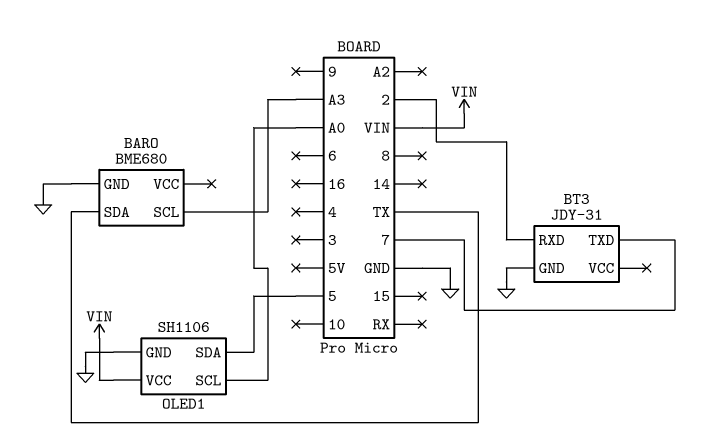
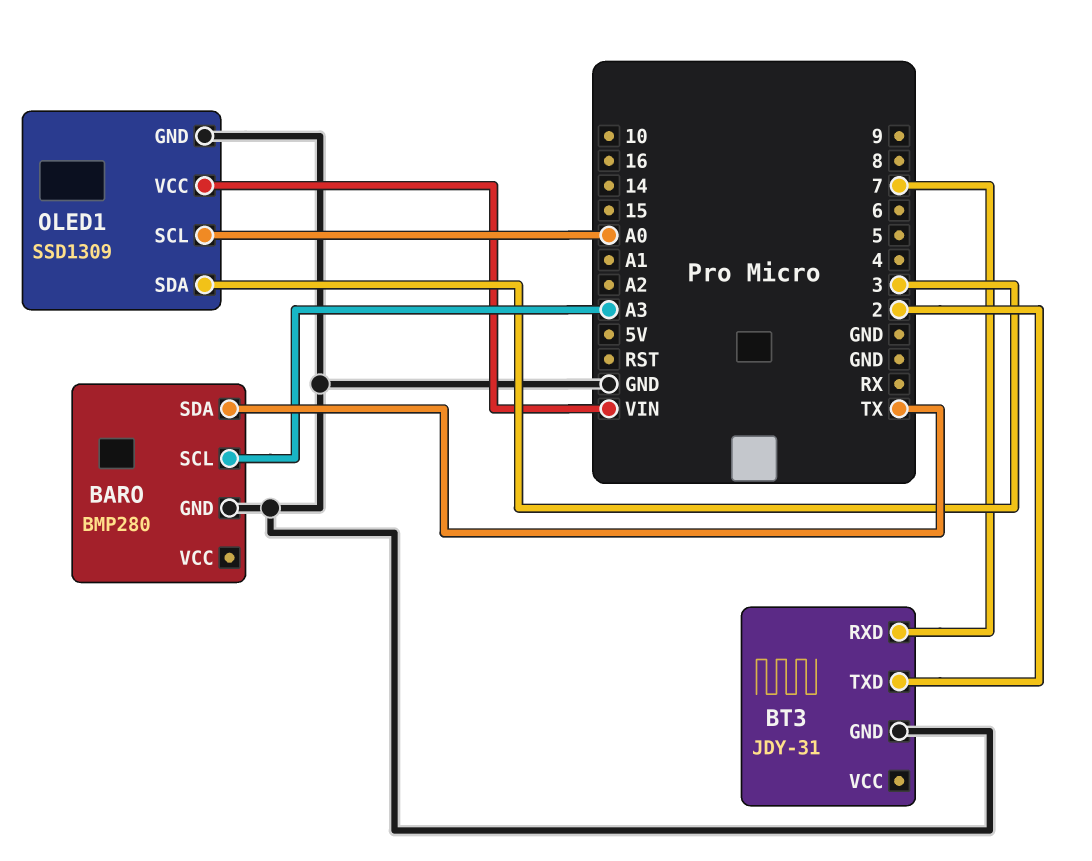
BARO: BME680 -> BMP280
BT3 pin RXD: 2 -> 7
BT3 pin TXD: 7 -> 2
OLED1: SH1106 -> SSD1309
OLED1 pin SDA: 5 -> 3

